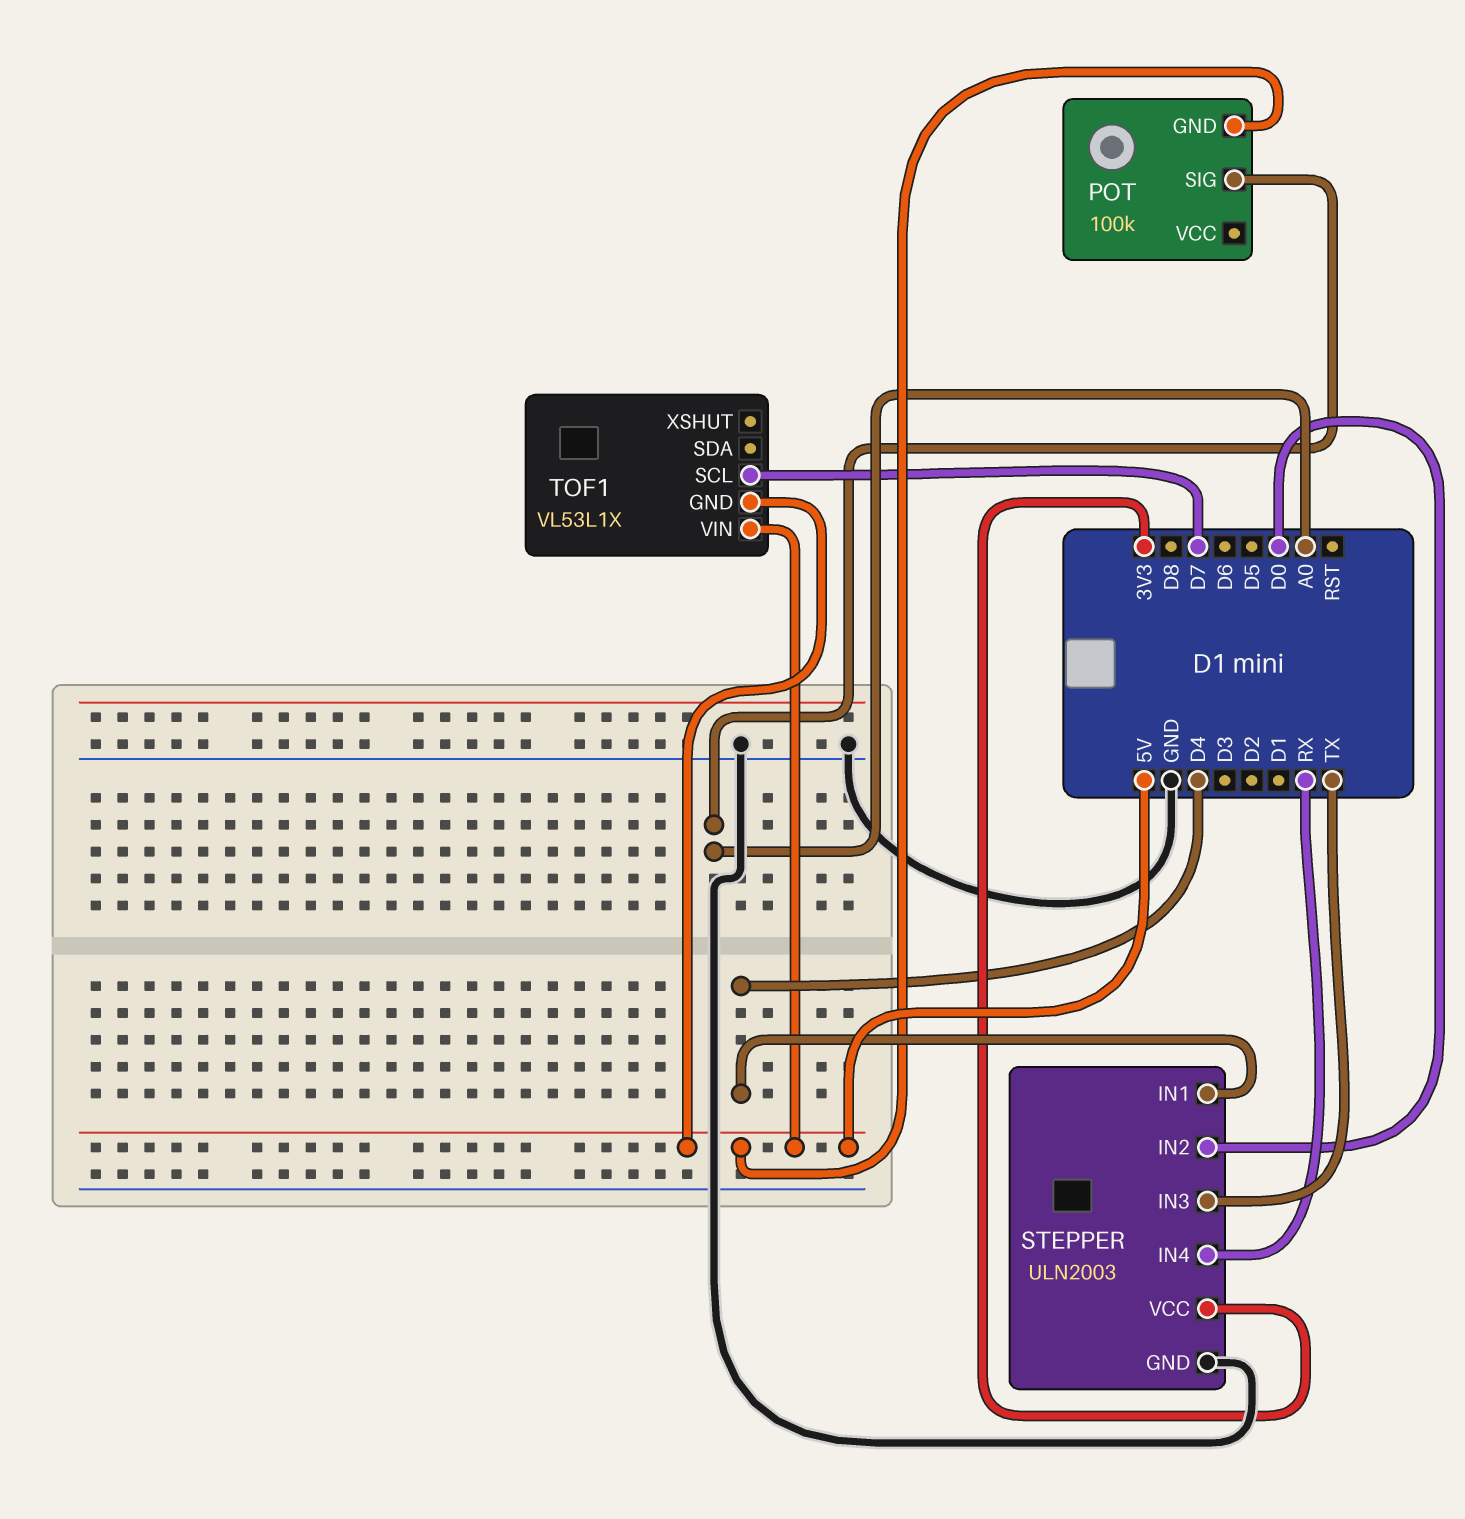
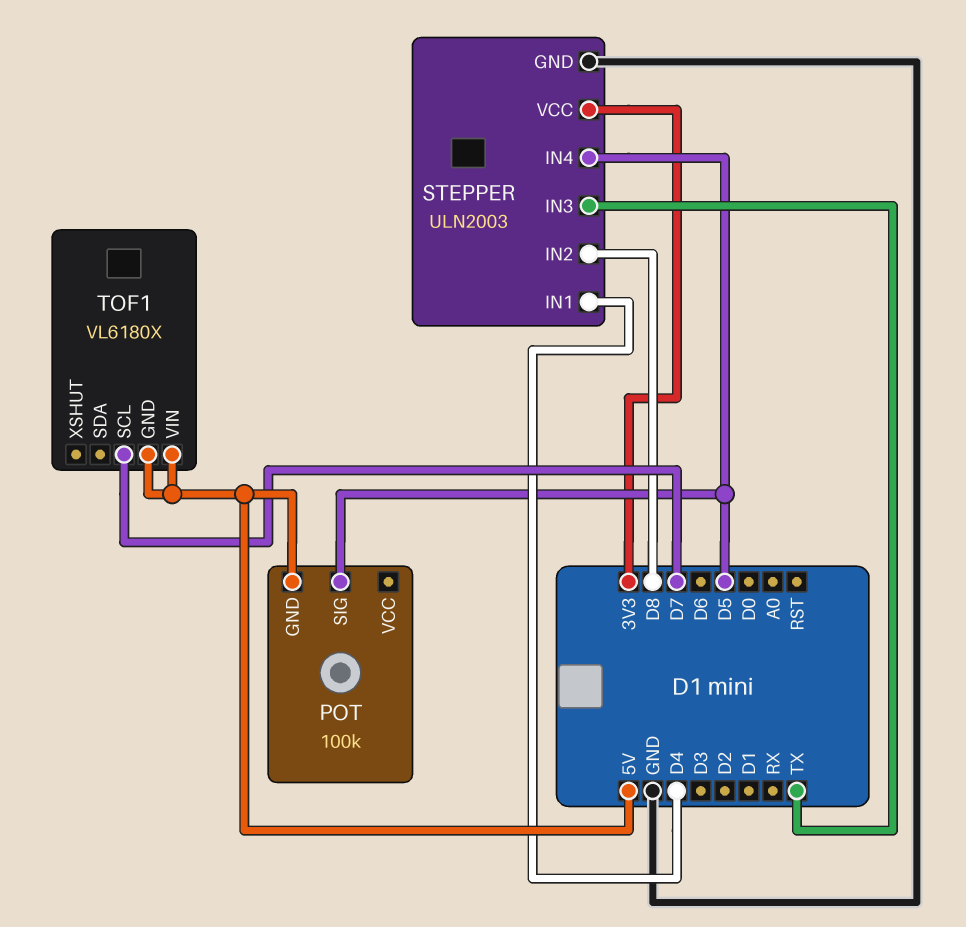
POT pin SIG: A0 -> D5
STEPPER pin IN2: D0 -> D8
STEPPER pin IN4: RX -> D5
TOF1: VL53L1X -> VL6180X

